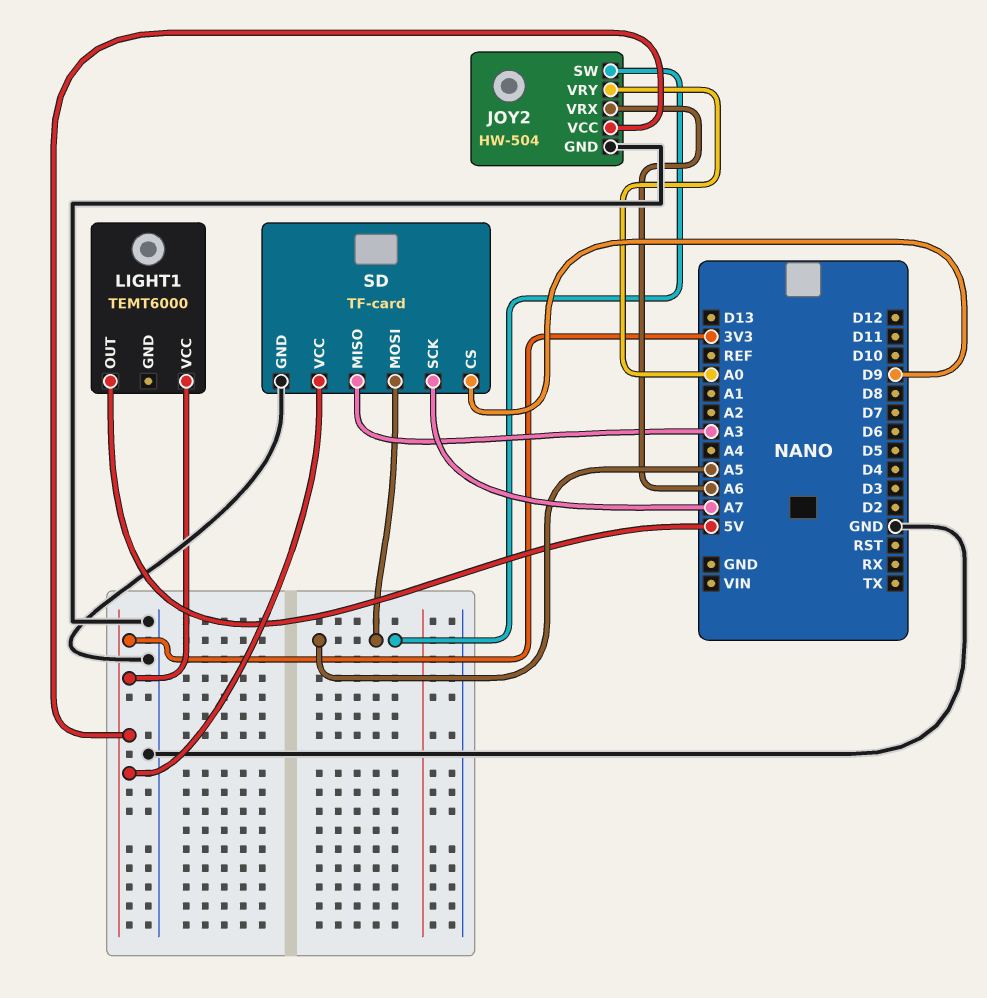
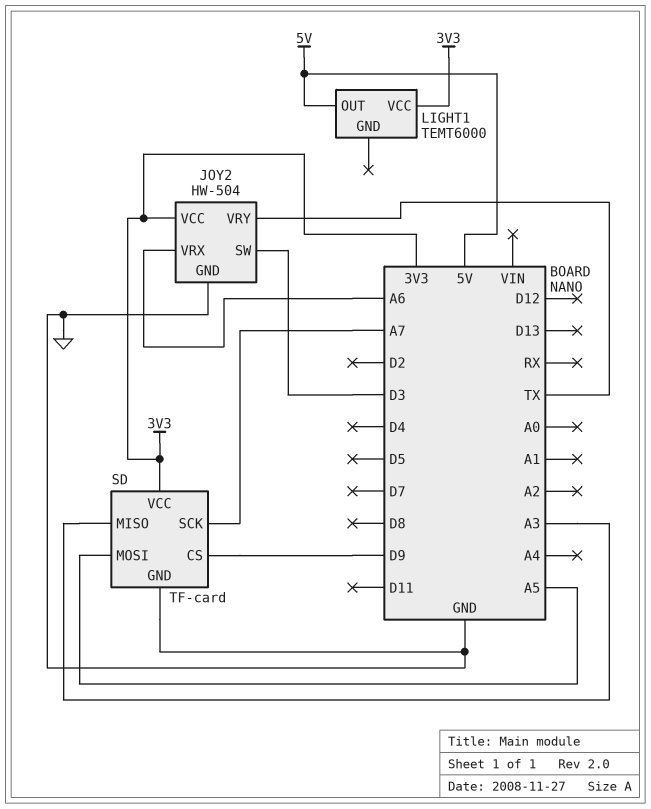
JOY2 pin SW: A5 -> D3
JOY2 pin VRY: A0 -> TX

